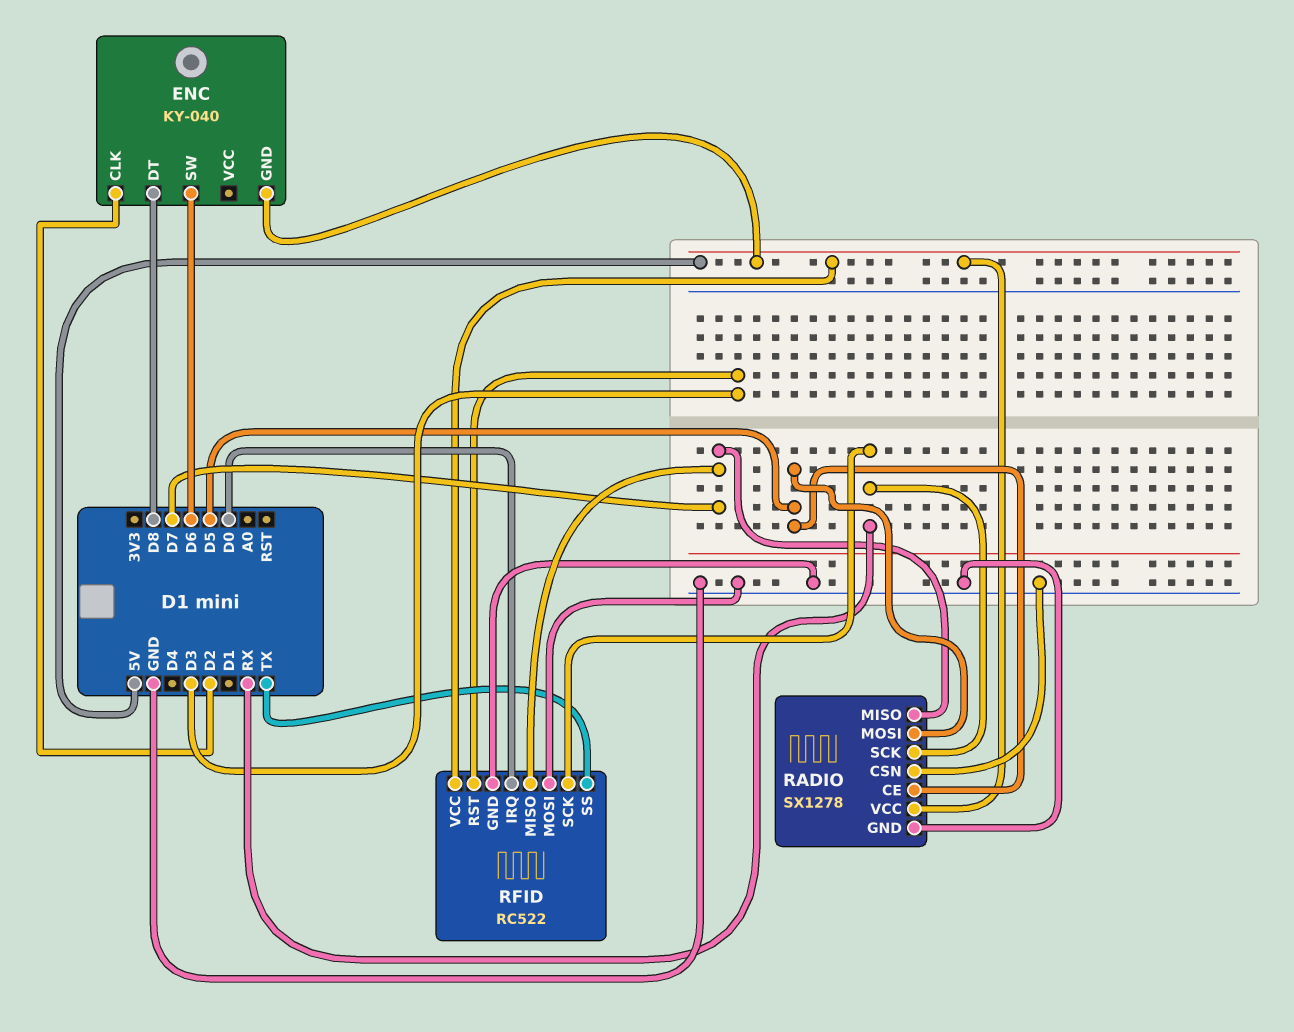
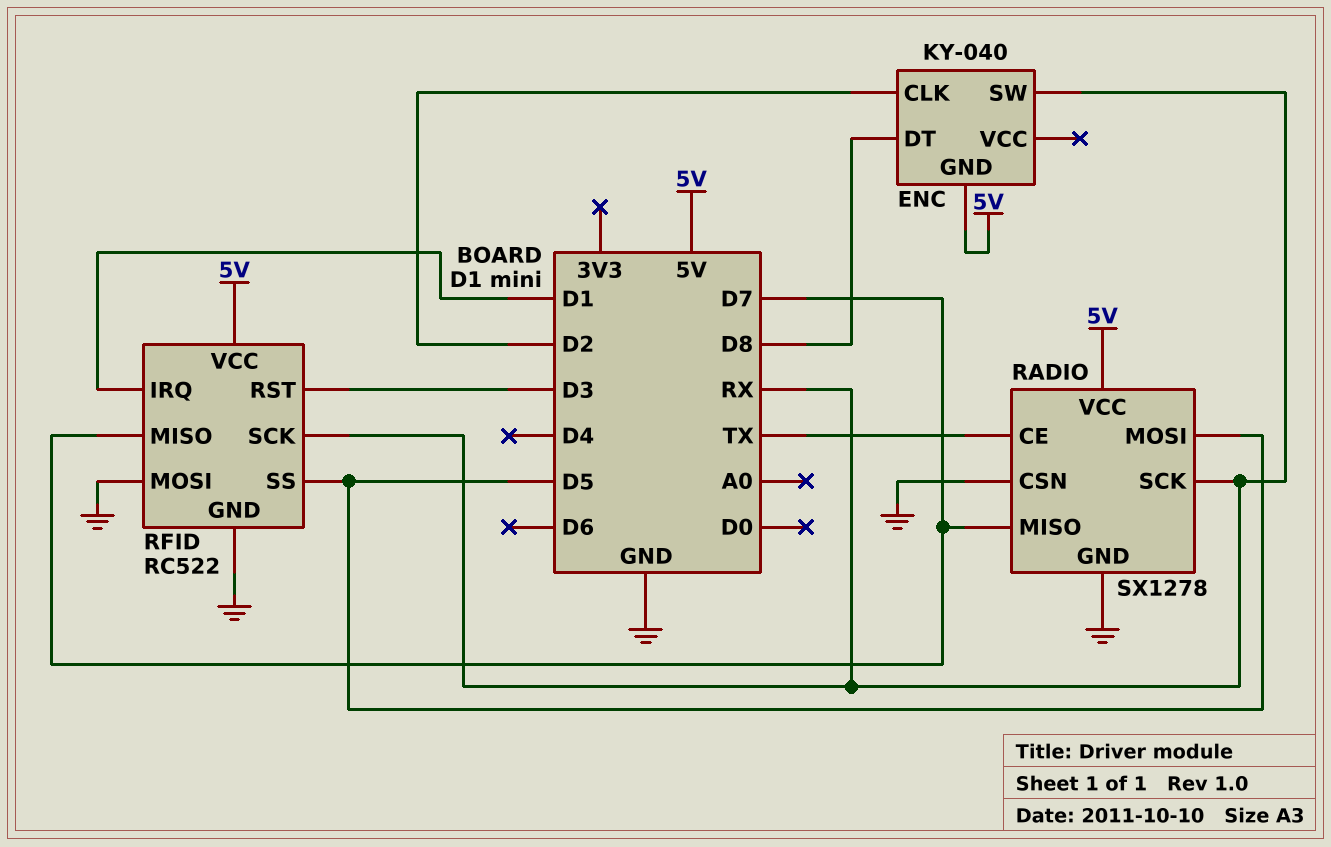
ENC pin SW: D6 -> RX
RADIO pin CE: D5 -> TX
RFID pin IRQ: D0 -> D1
RFID pin SS: TX -> D5

